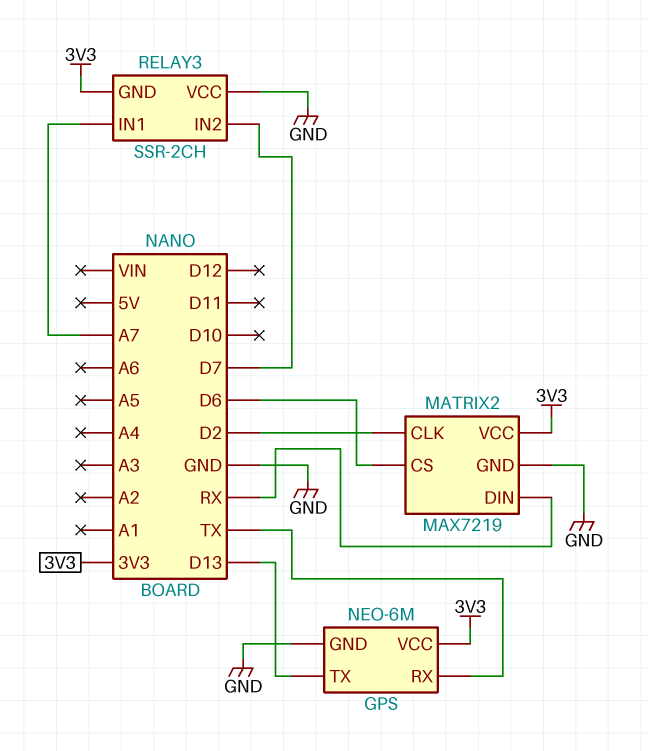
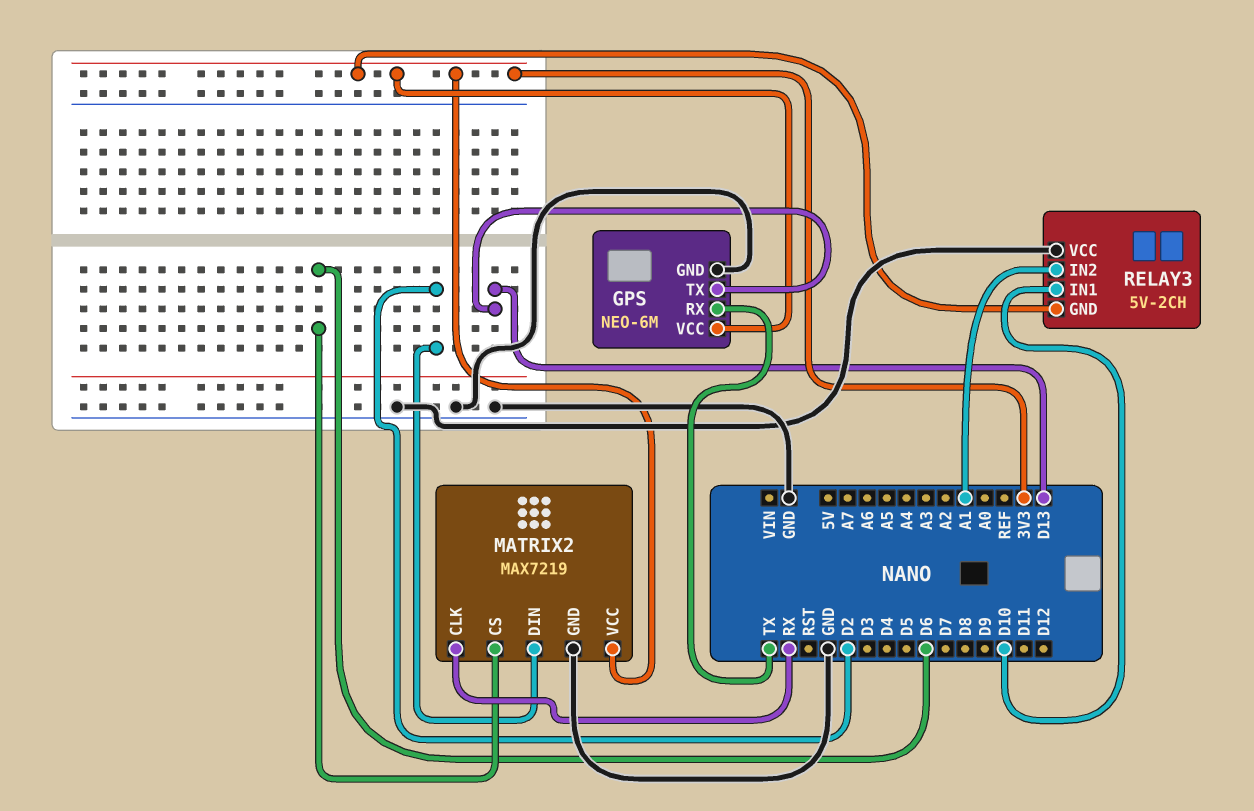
MATRIX2 pin CLK: D2 -> RX
MATRIX2 pin DIN: RX -> D2
RELAY3: SSR-2CH -> 5V-2CH
RELAY3 pin IN1: A7 -> D10
RELAY3 pin IN2: D7 -> A1

